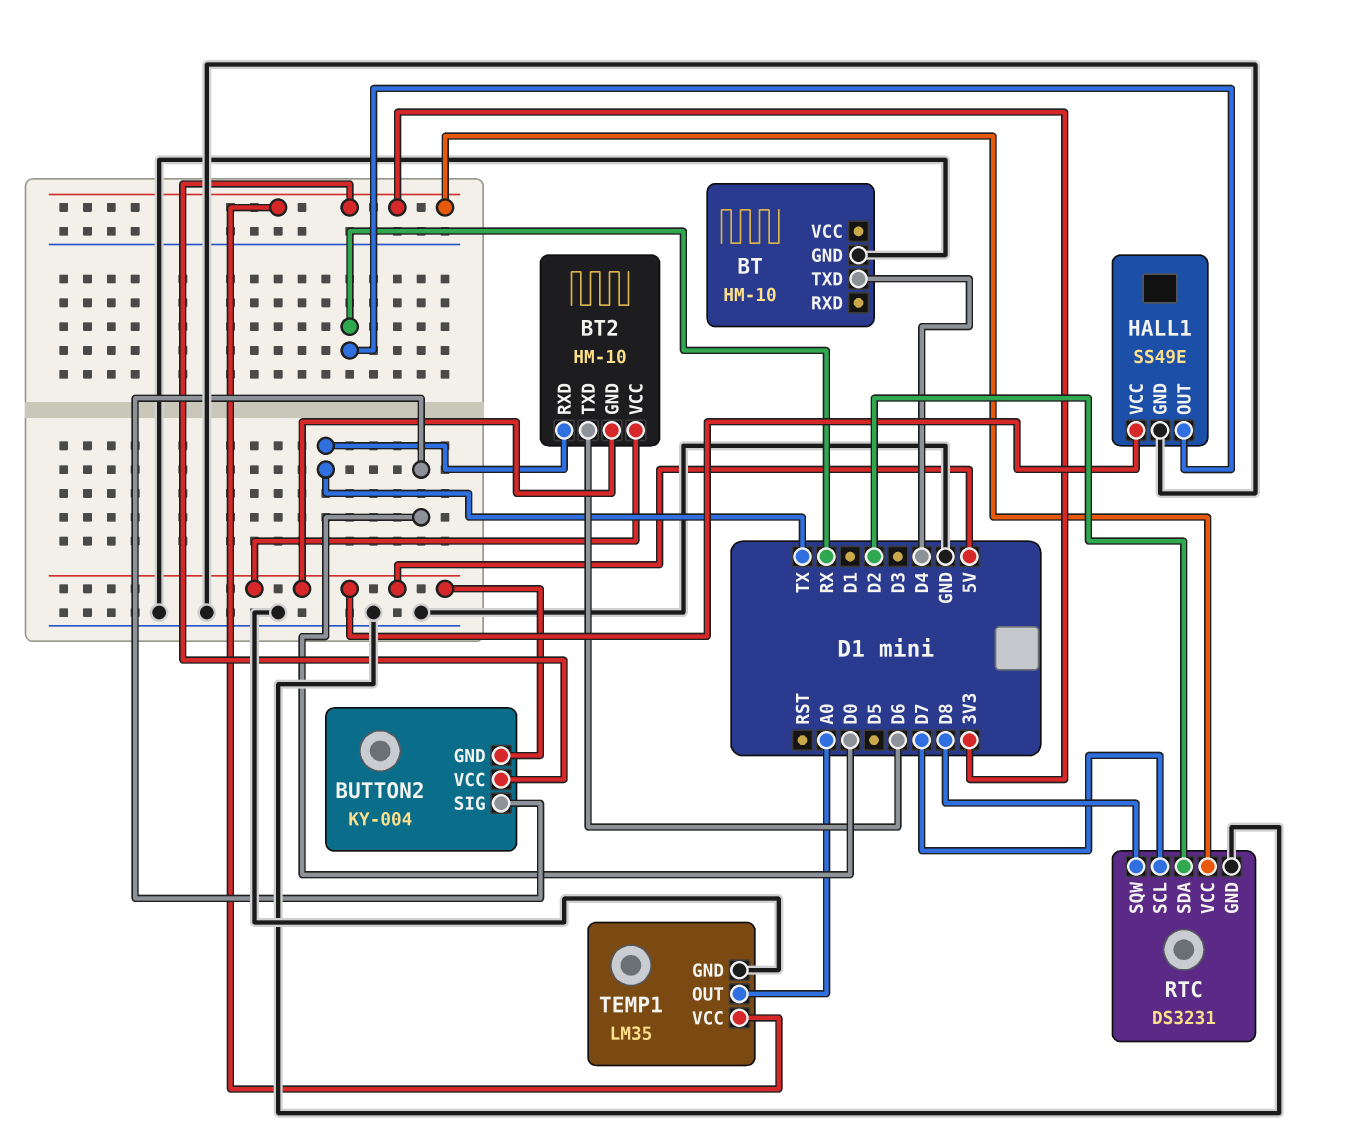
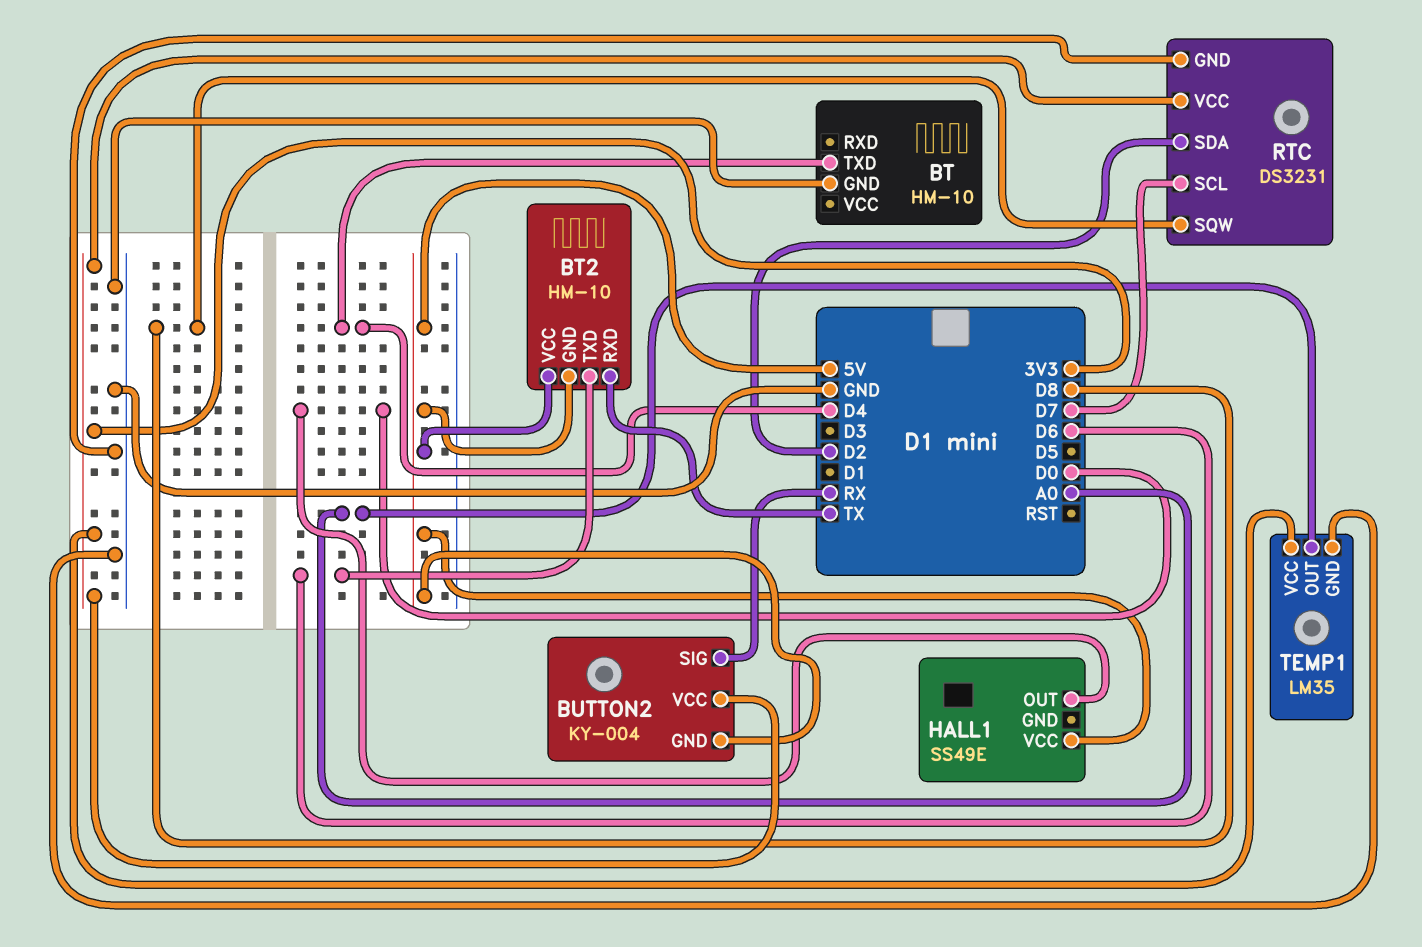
BUTTON2 pin SIG: D0 -> RX
HALL1 pin GND: GND -> none
HALL1 pin OUT: RX -> D0

